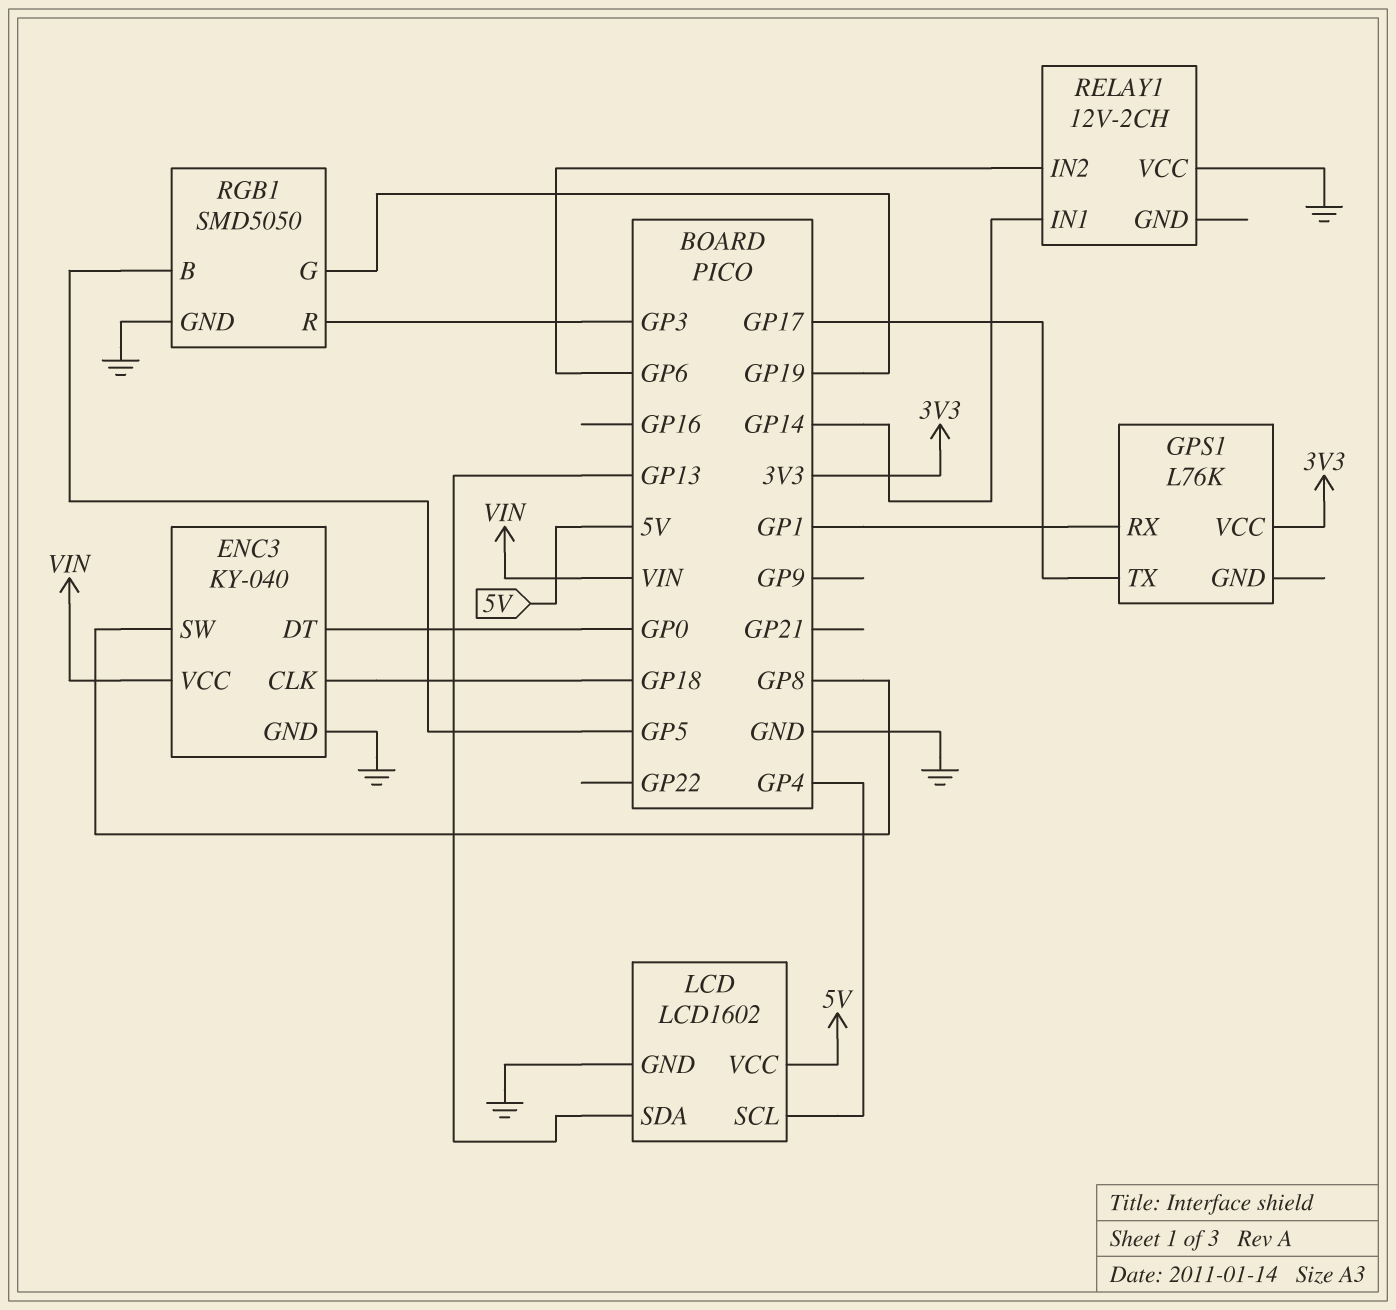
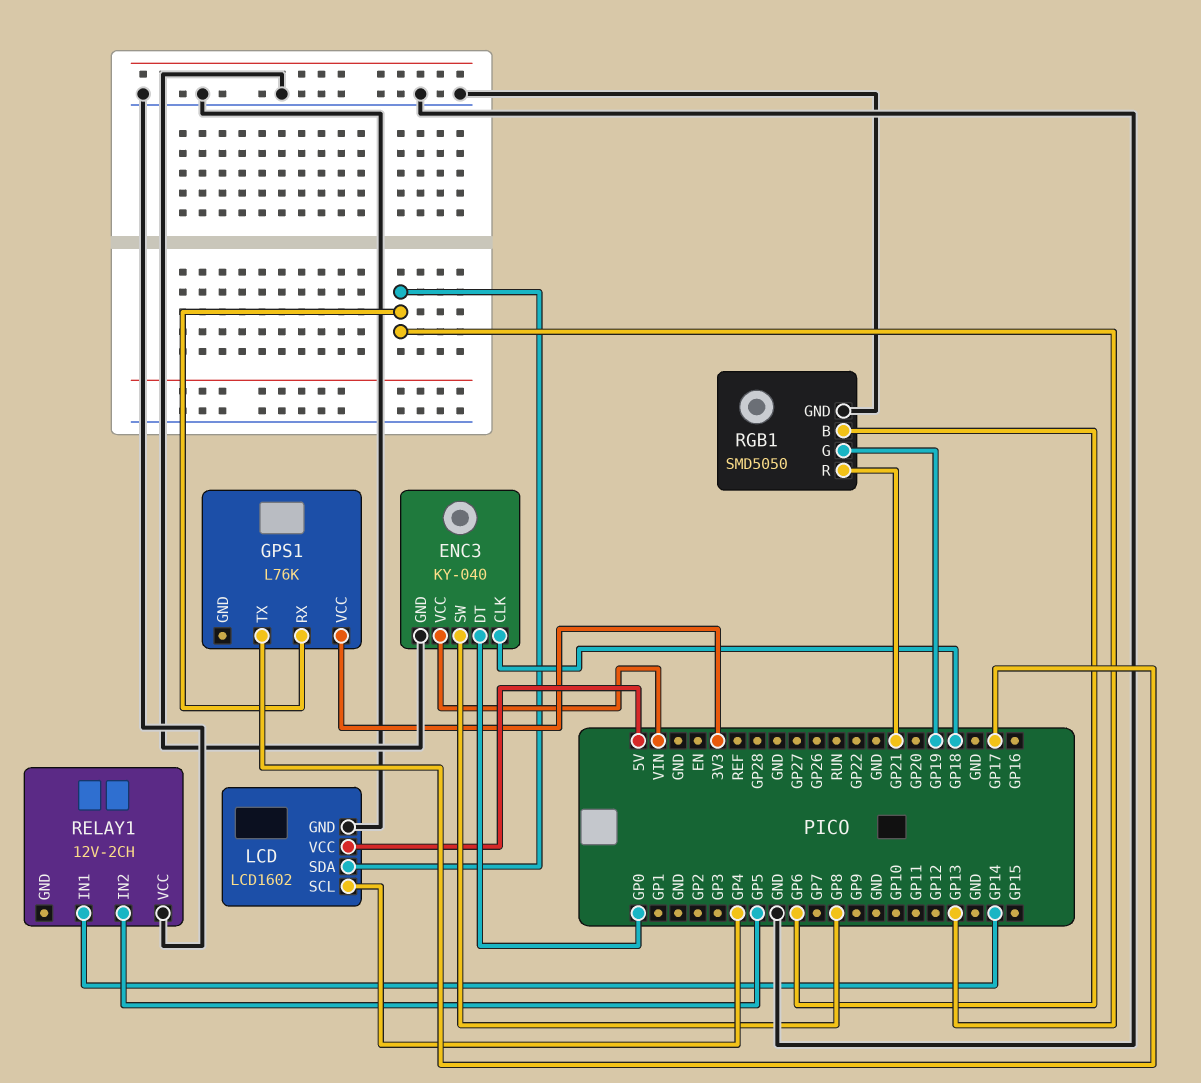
GPS1 pin RX: GP1 -> GP13
RELAY1 pin IN2: GP6 -> GP5
RGB1 pin B: GP5 -> GP6
RGB1 pin R: GP3 -> GP21

